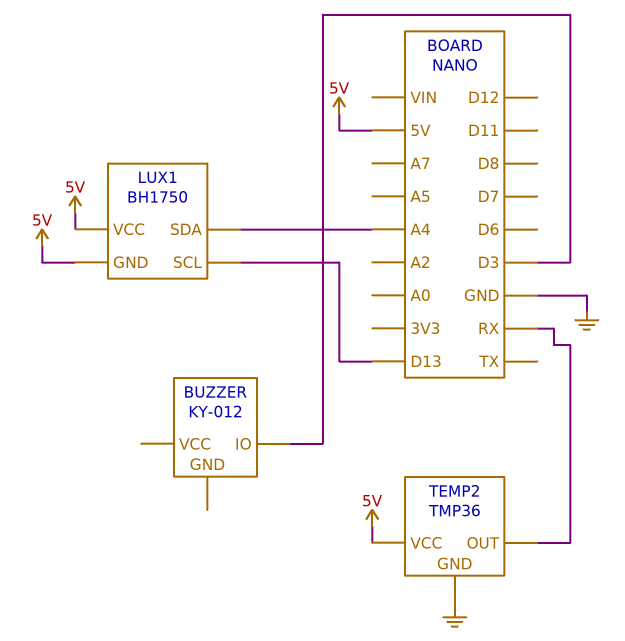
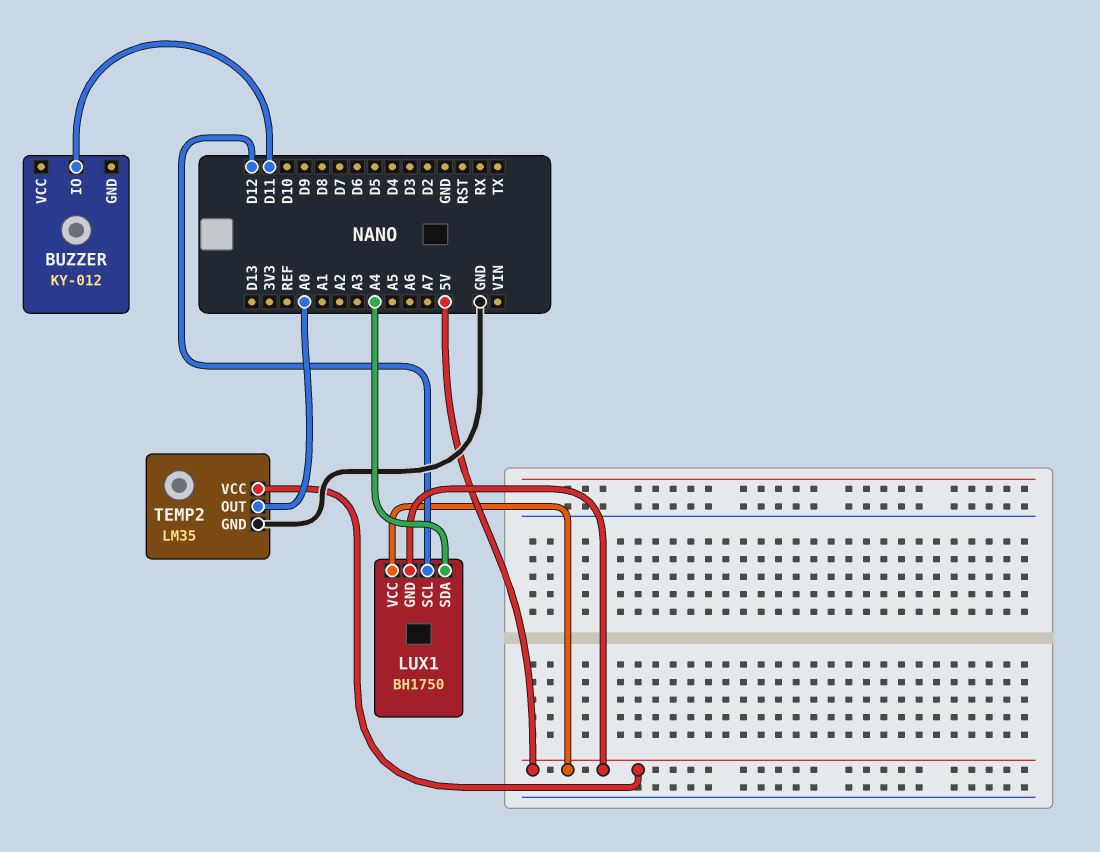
BUZZER pin IO: D3 -> D11
LUX1 pin SCL: D13 -> D12
TEMP2: TMP36 -> LM35
TEMP2 pin OUT: RX -> A0

